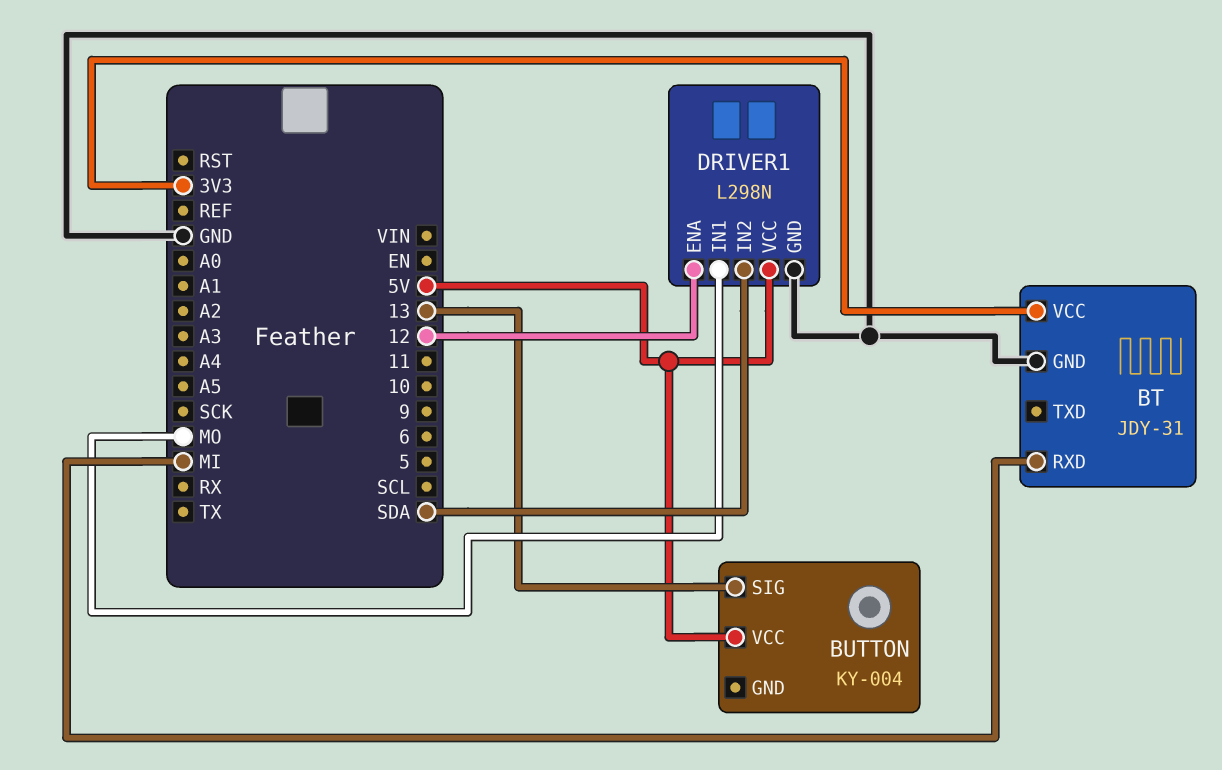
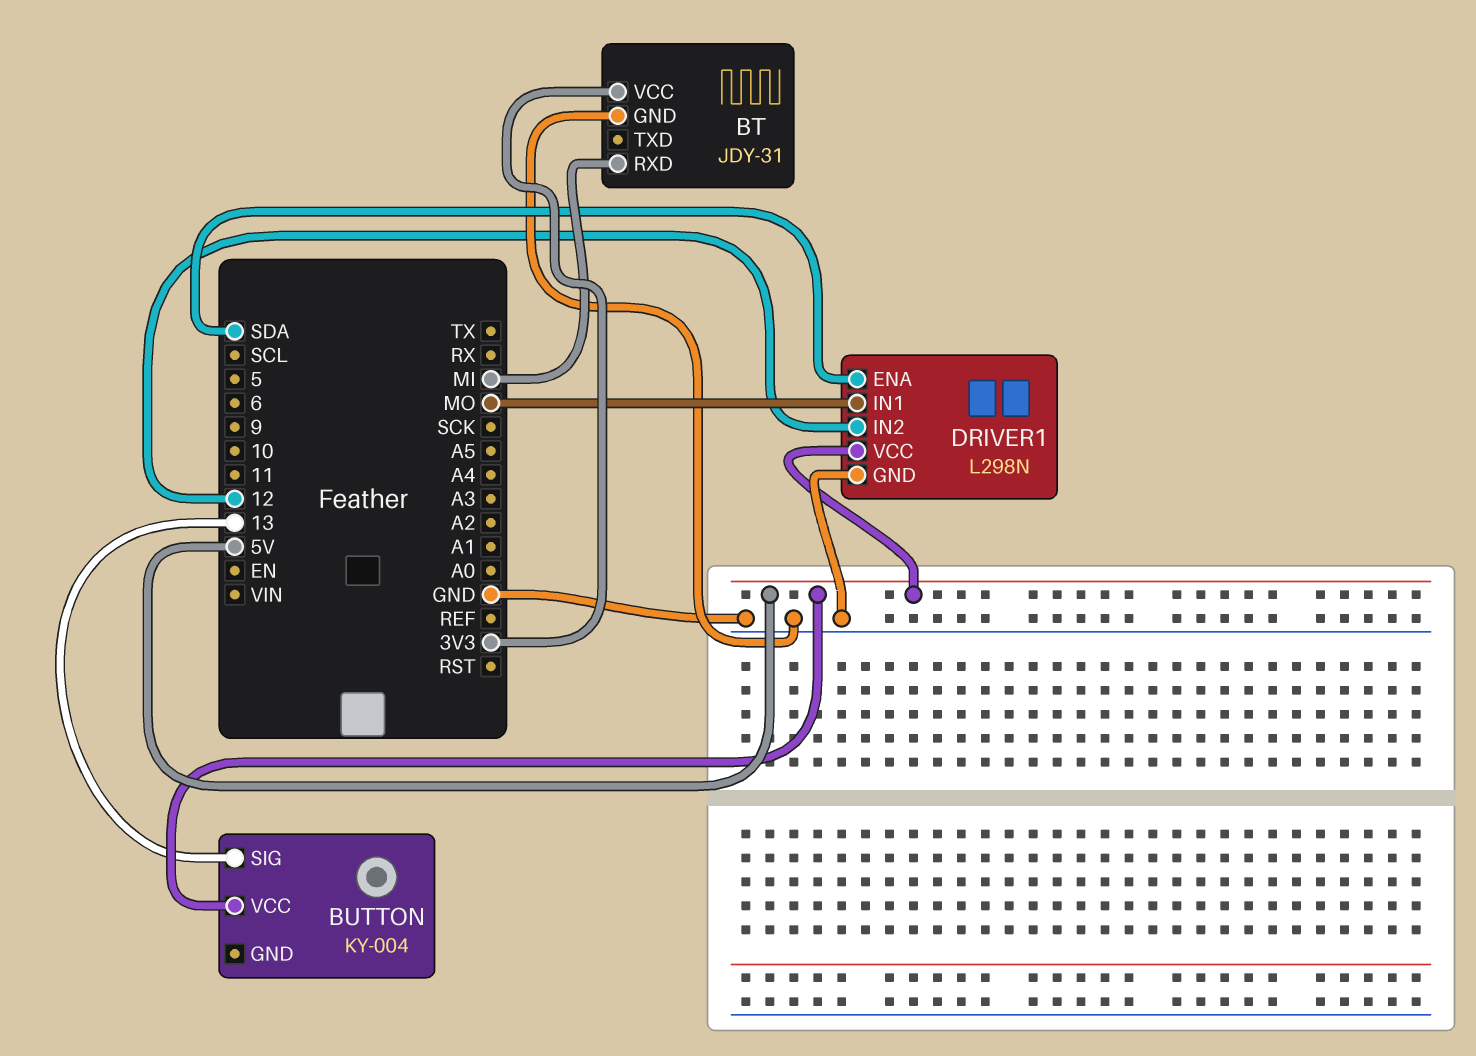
DRIVER1 pin ENA: 12 -> SDA
DRIVER1 pin IN2: SDA -> 12

